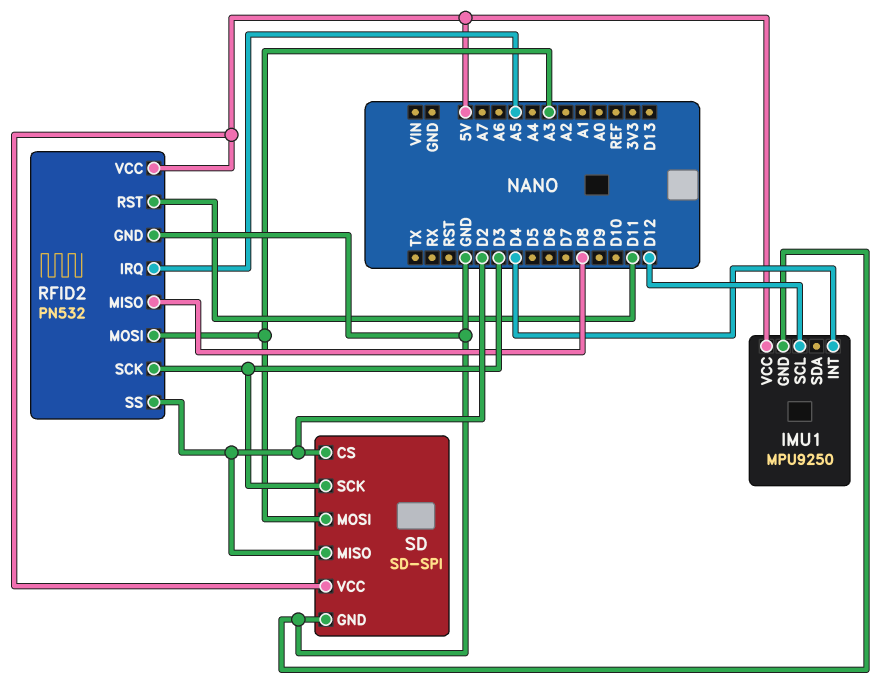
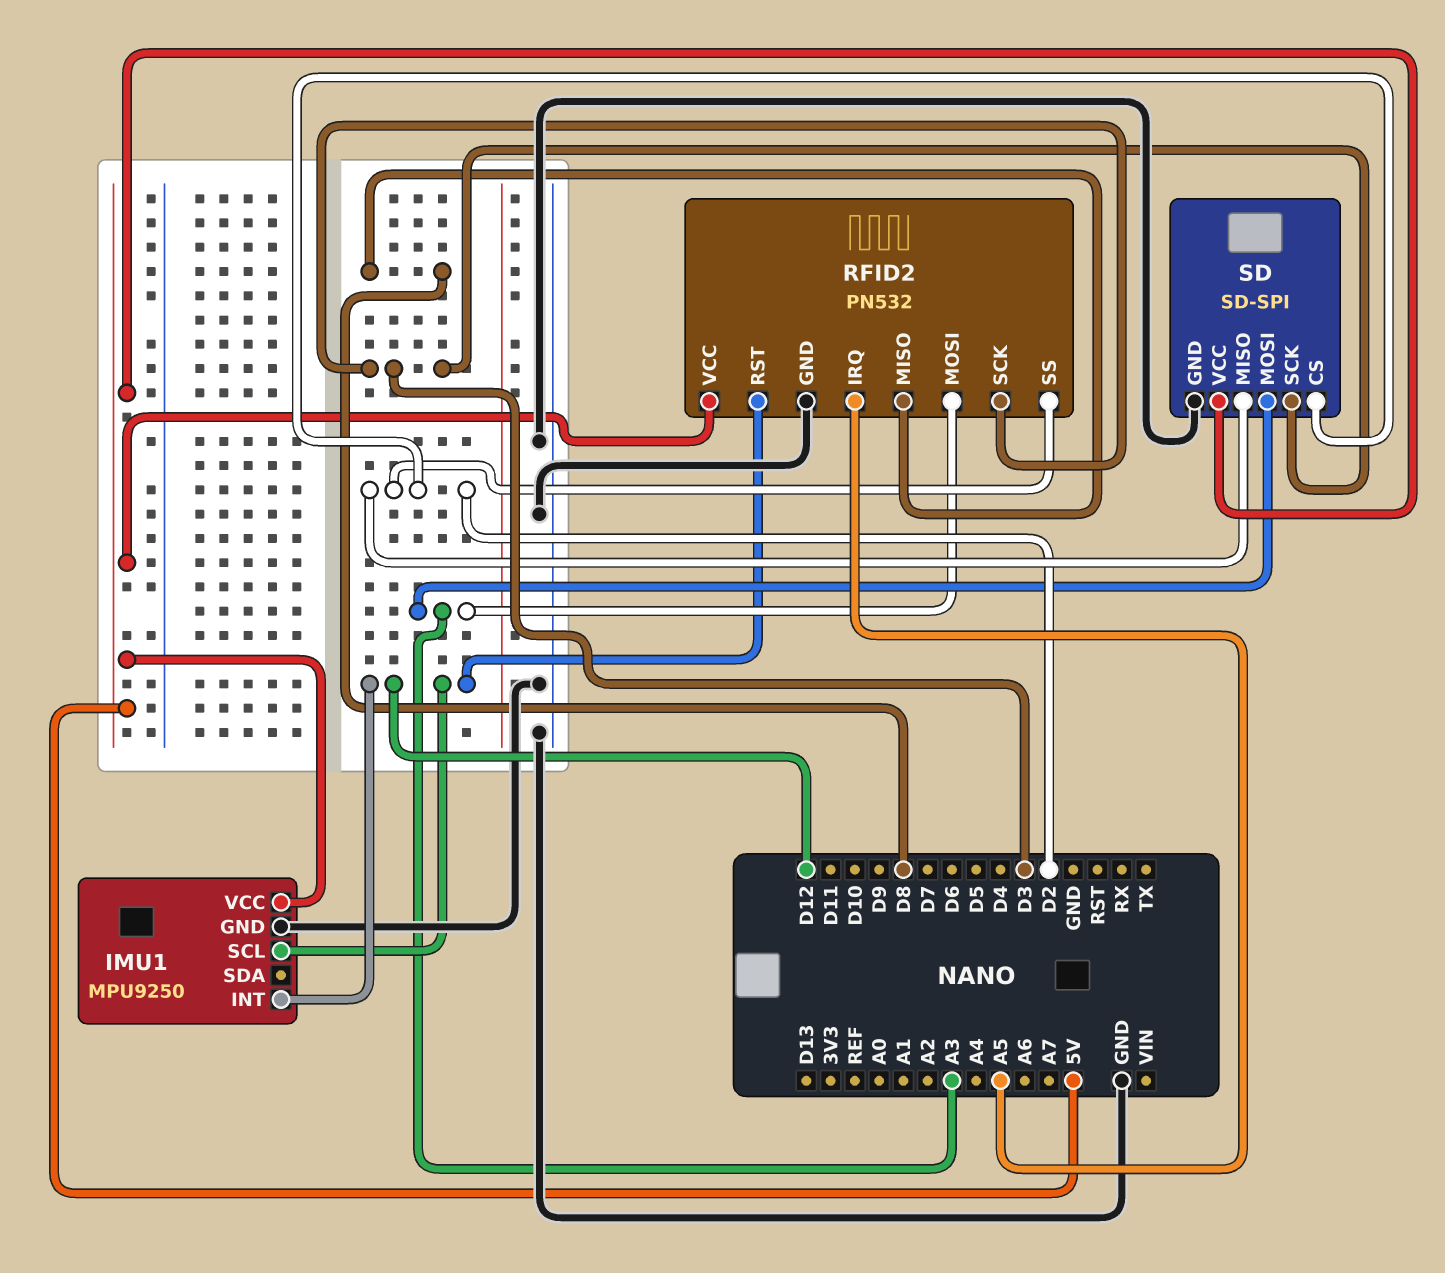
IMU1 pin INT: D4 -> D12
RFID2 pin RST: D11 -> D12

